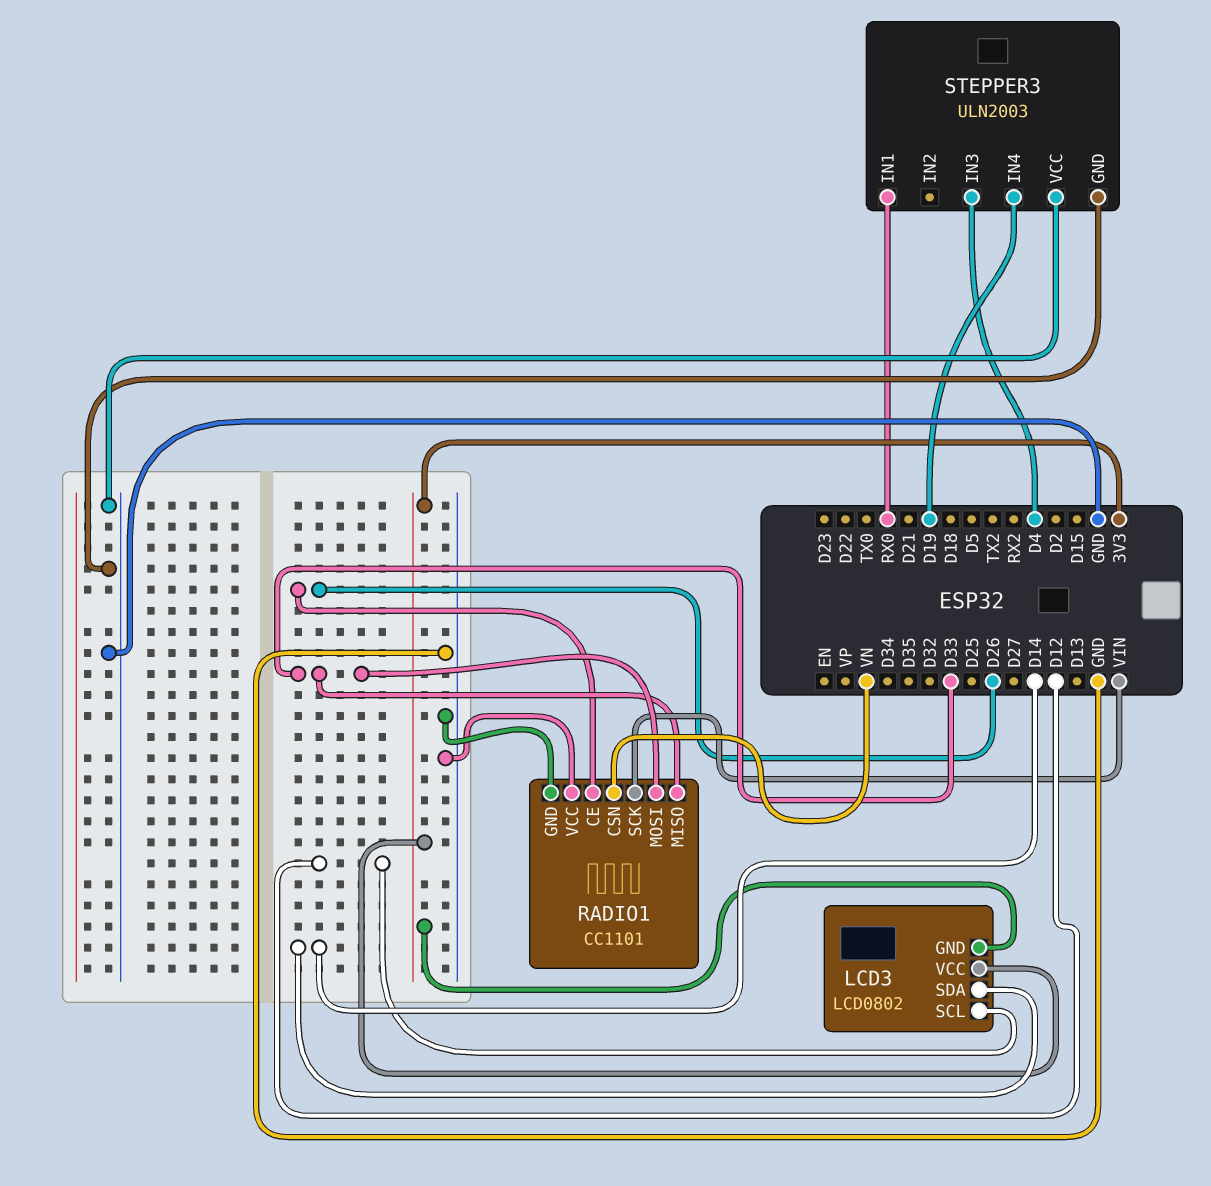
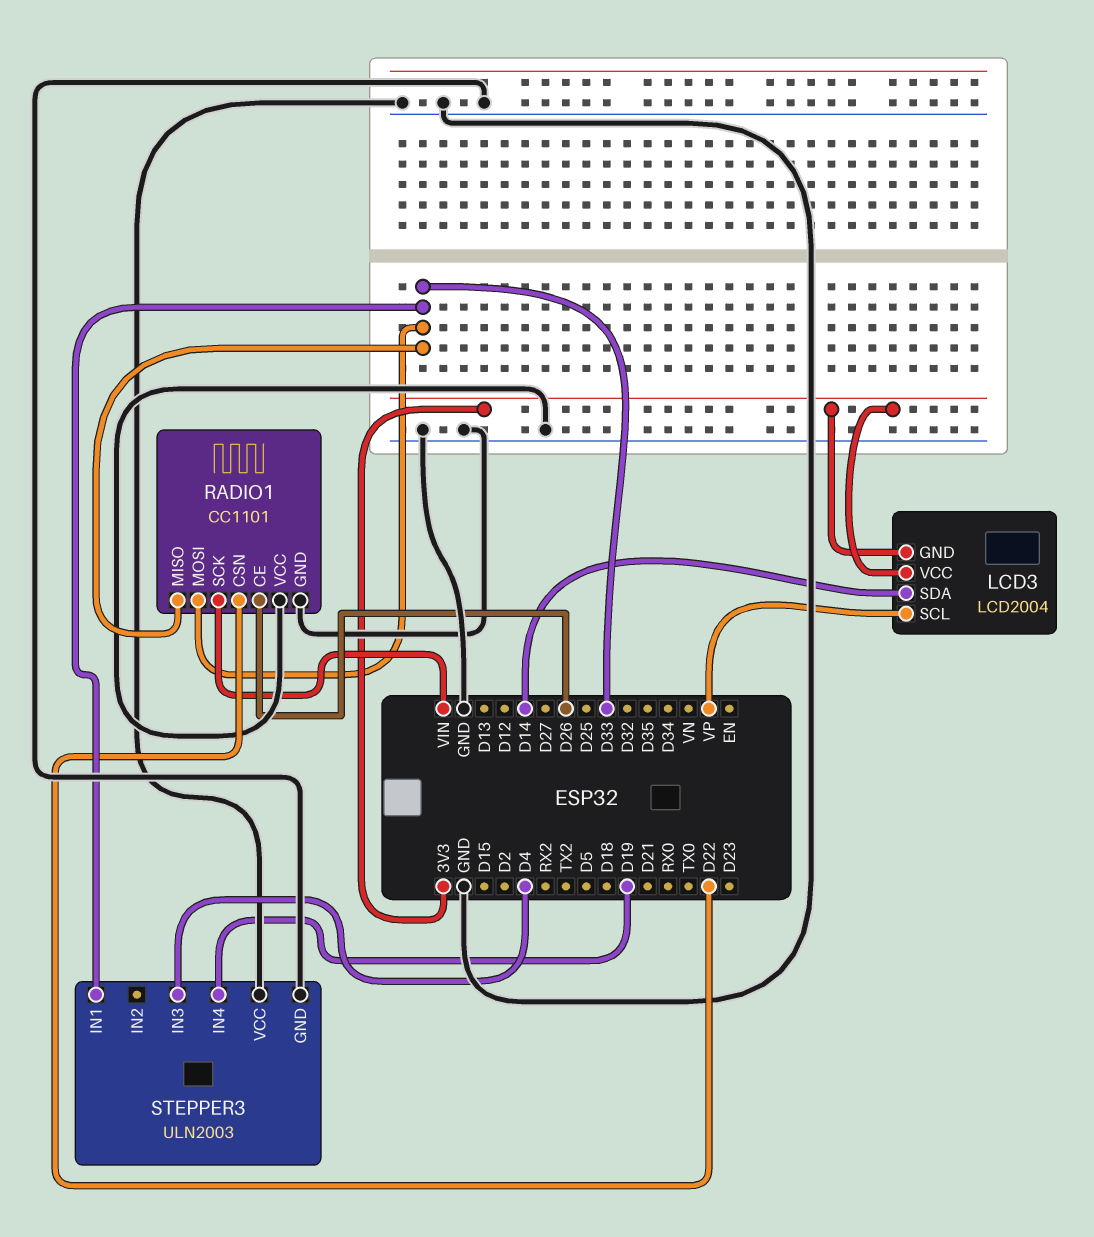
LCD3: LCD0802 -> LCD2004
LCD3 pin SCL: D12 -> VP
RADIO1 pin CSN: VN -> D22
STEPPER3 pin IN1: RX0 -> D33

